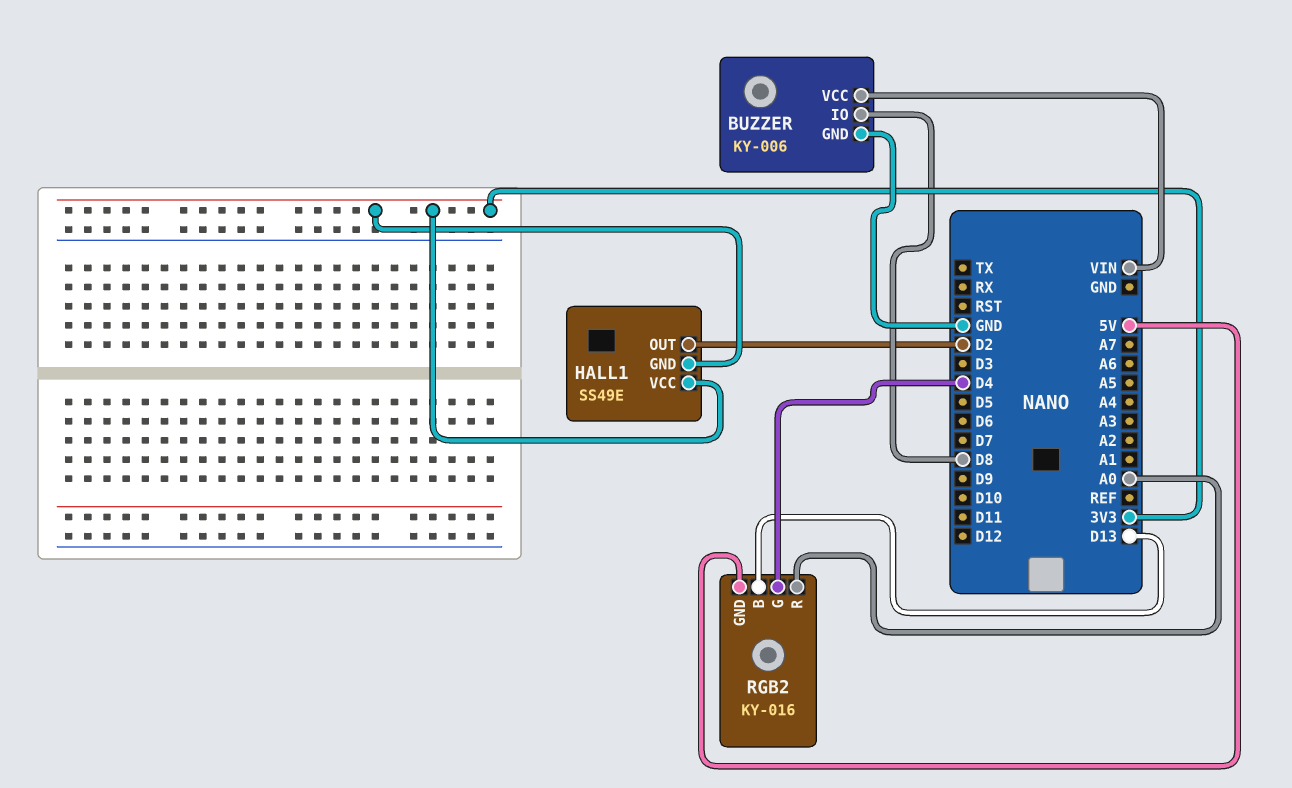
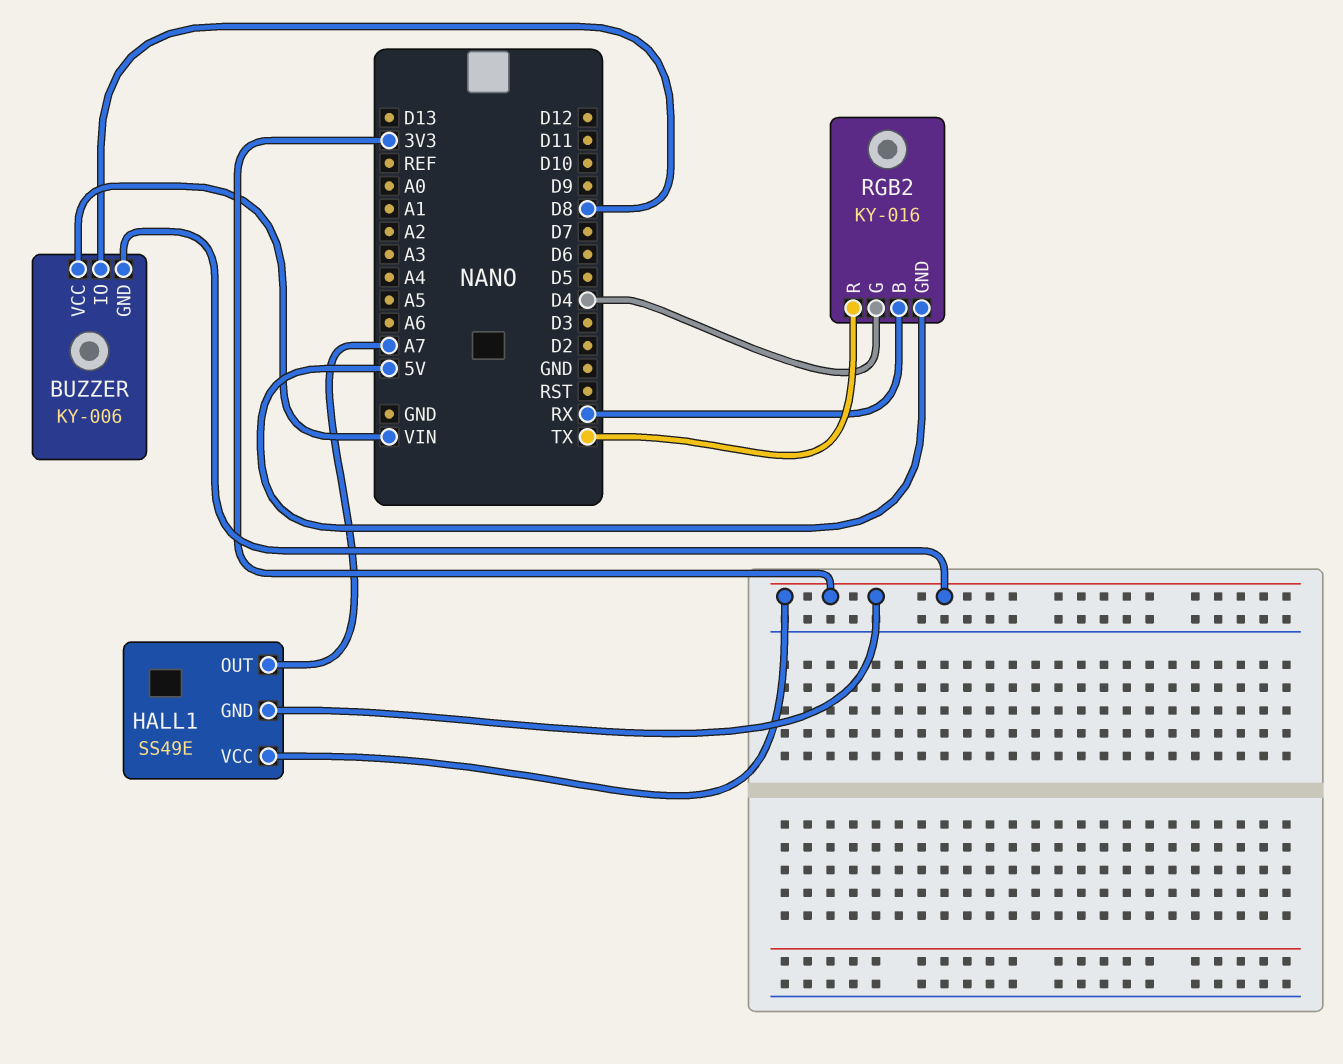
BUZZER pin GND: GND -> 3V3
HALL1 pin OUT: D2 -> A7
RGB2 pin B: D13 -> RX
RGB2 pin R: A0 -> TX

